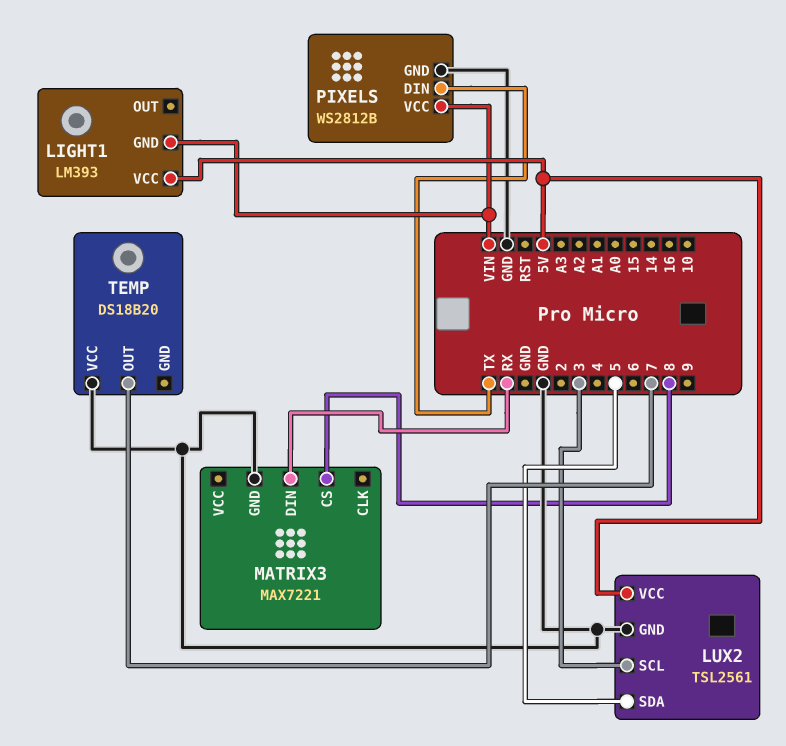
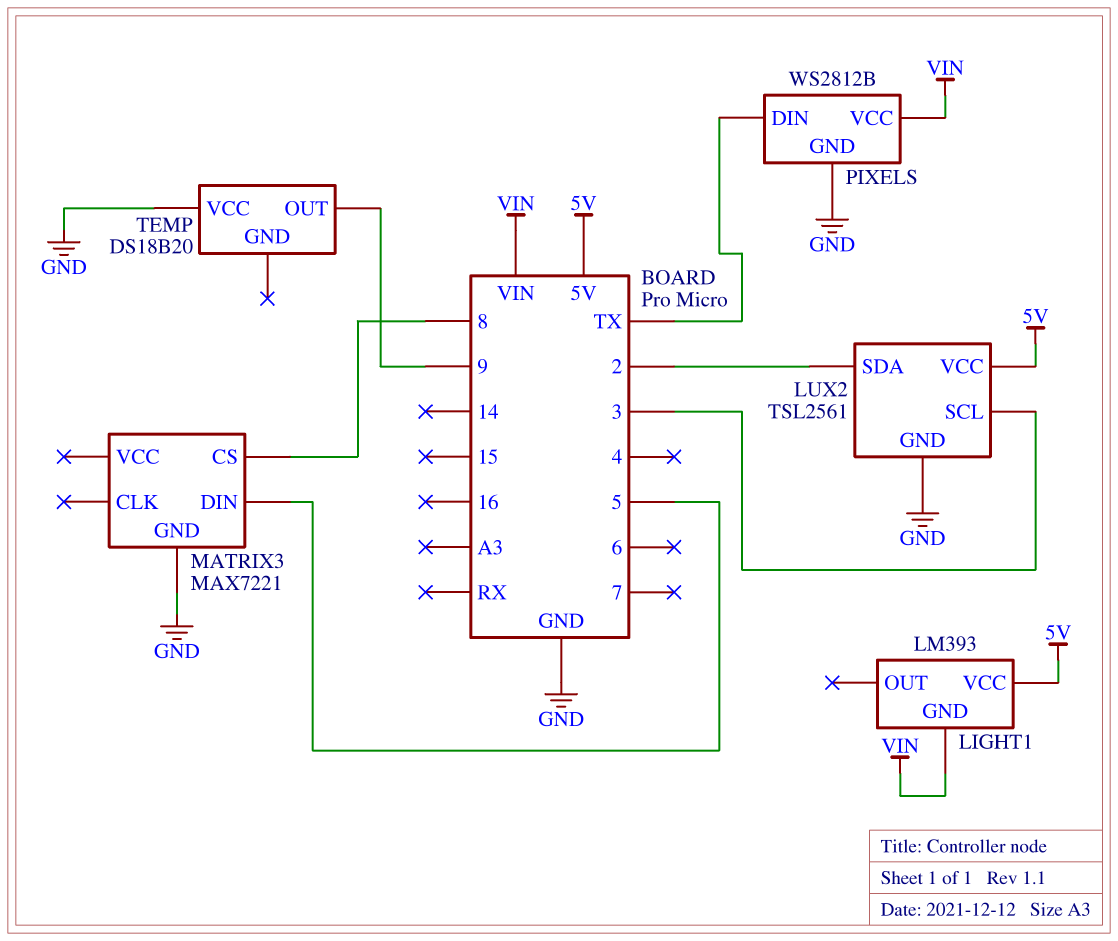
LUX2 pin SDA: 5 -> 2
MATRIX3 pin DIN: RX -> 5
TEMP pin OUT: 7 -> 9

